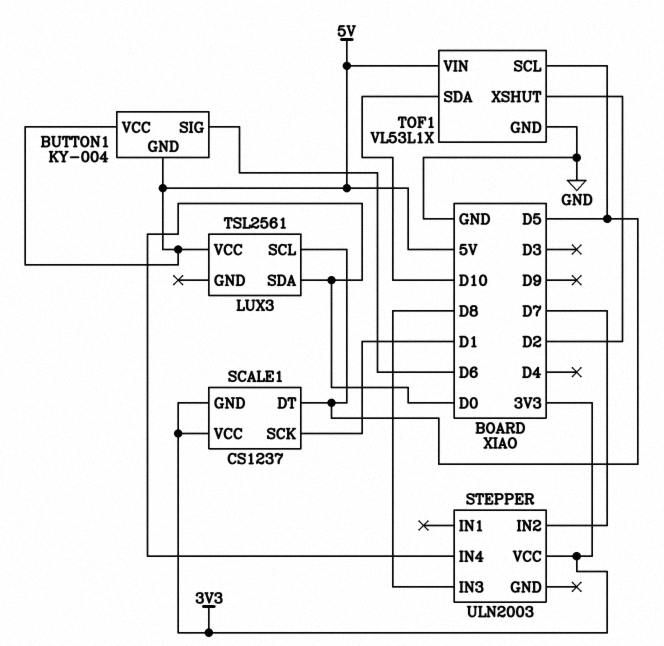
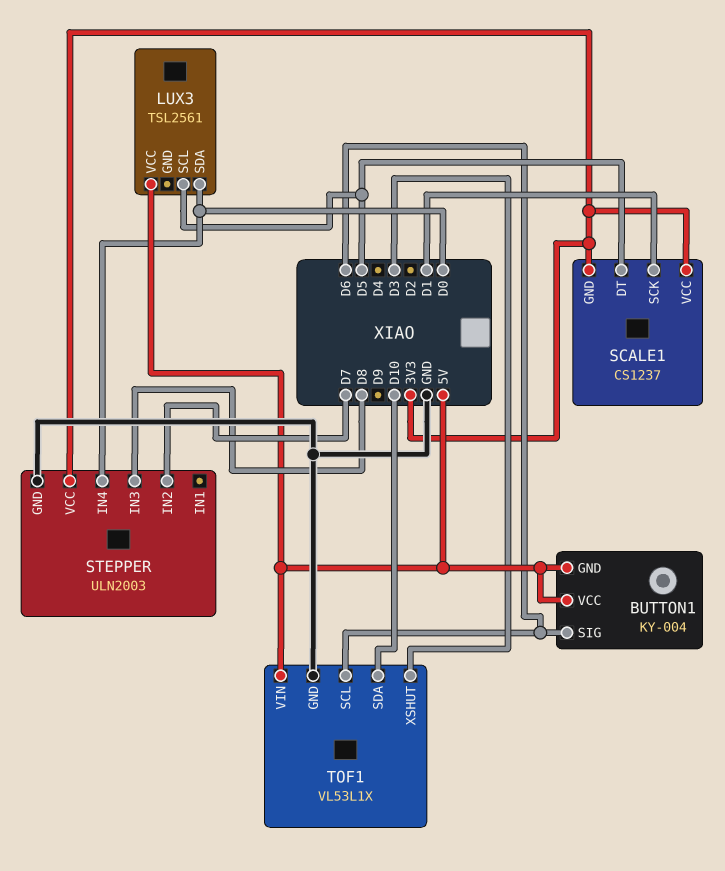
STEPPER pin GND: none -> GND
TOF1 pin SCL: D5 -> D6
TOF1 pin XSHUT: D2 -> D3

